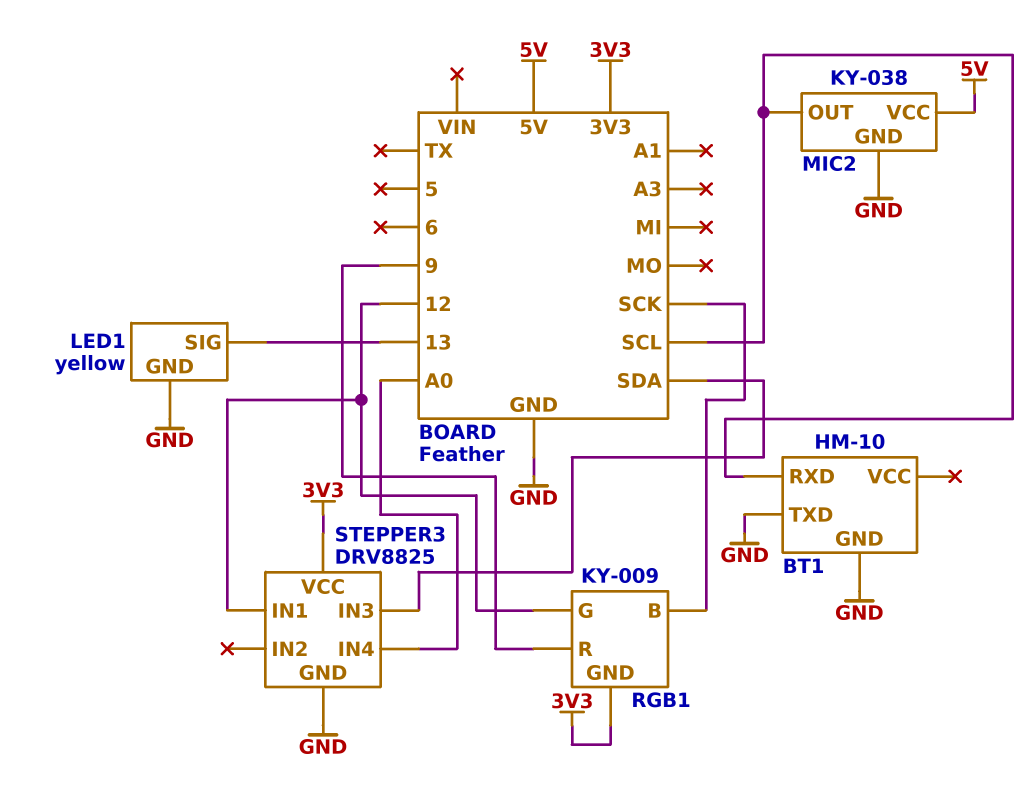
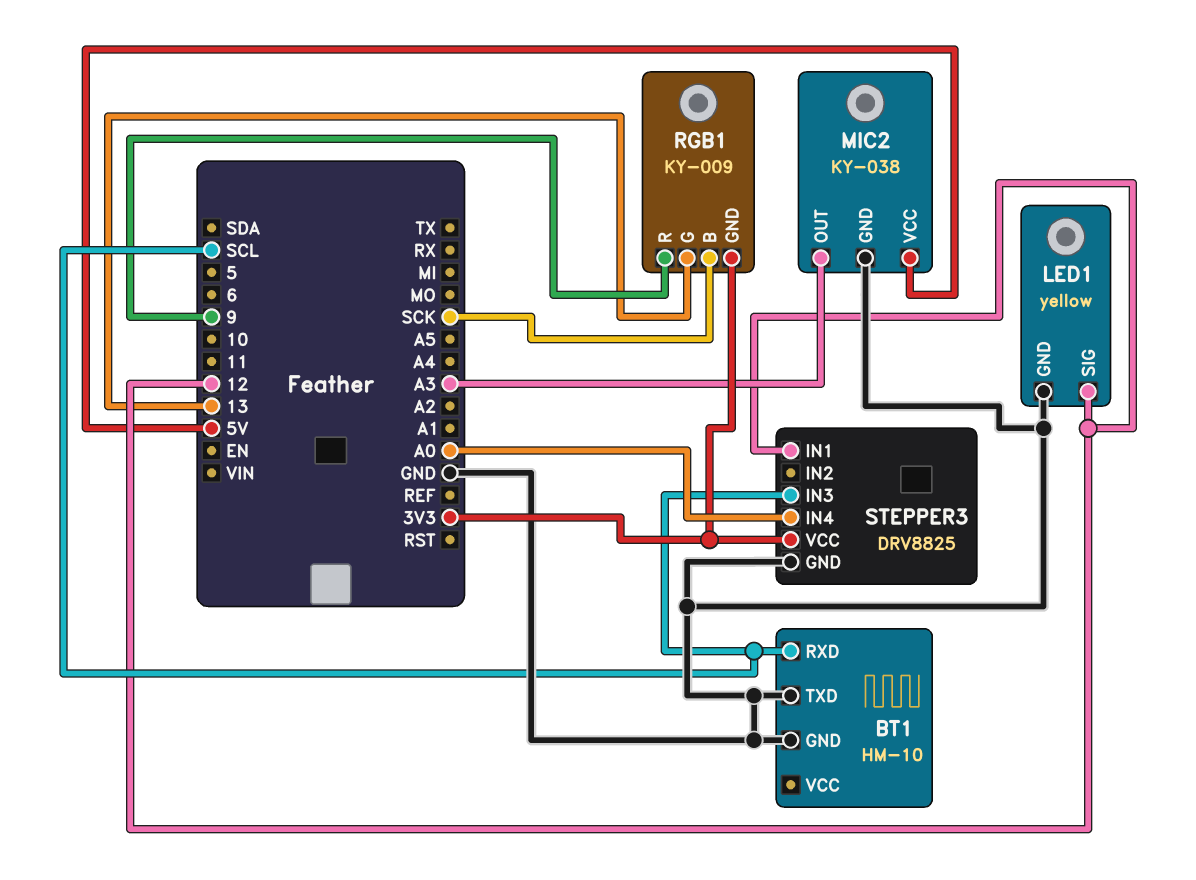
LED1 pin SIG: 13 -> 12
MIC2 pin OUT: SCL -> A3
RGB1 pin G: 12 -> 13
STEPPER3 pin IN3: SDA -> SCL

